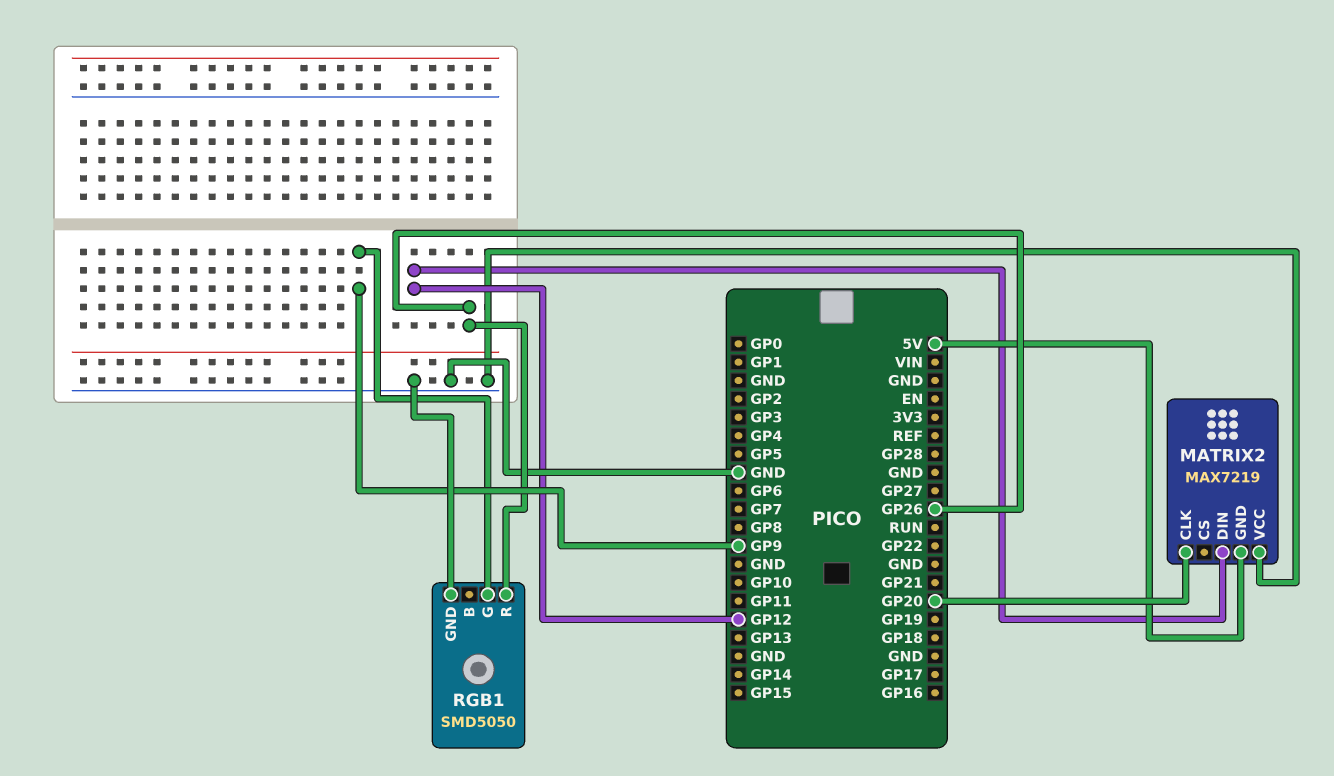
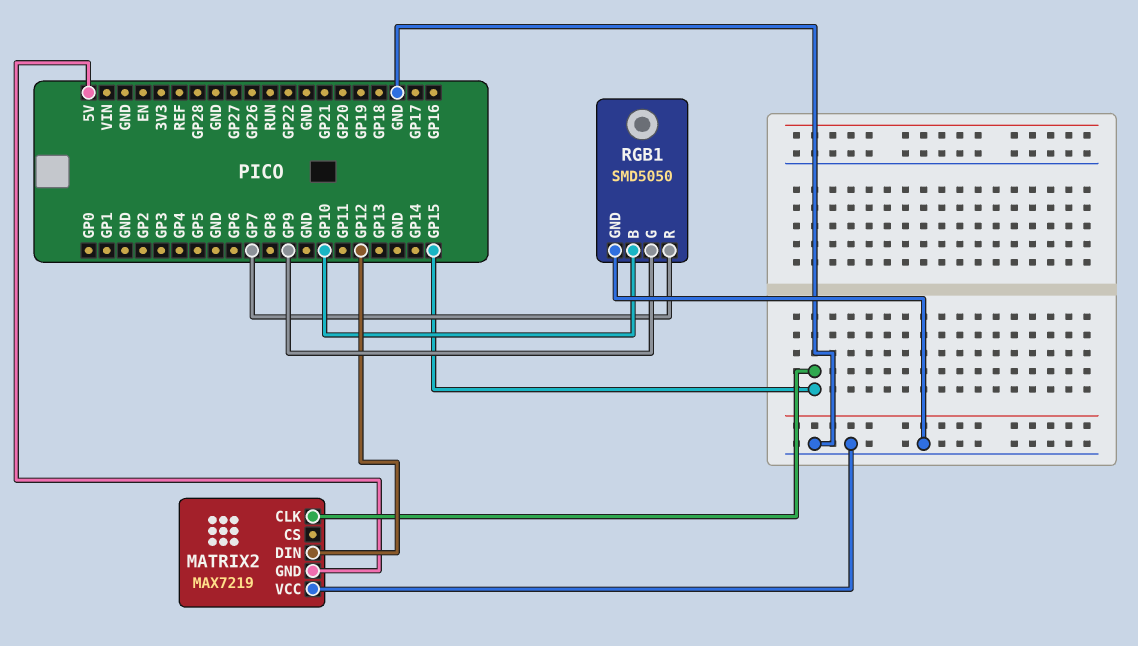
MATRIX2 pin CLK: GP20 -> GP15
RGB1 pin B: none -> GP10
RGB1 pin R: GP26 -> GP7

